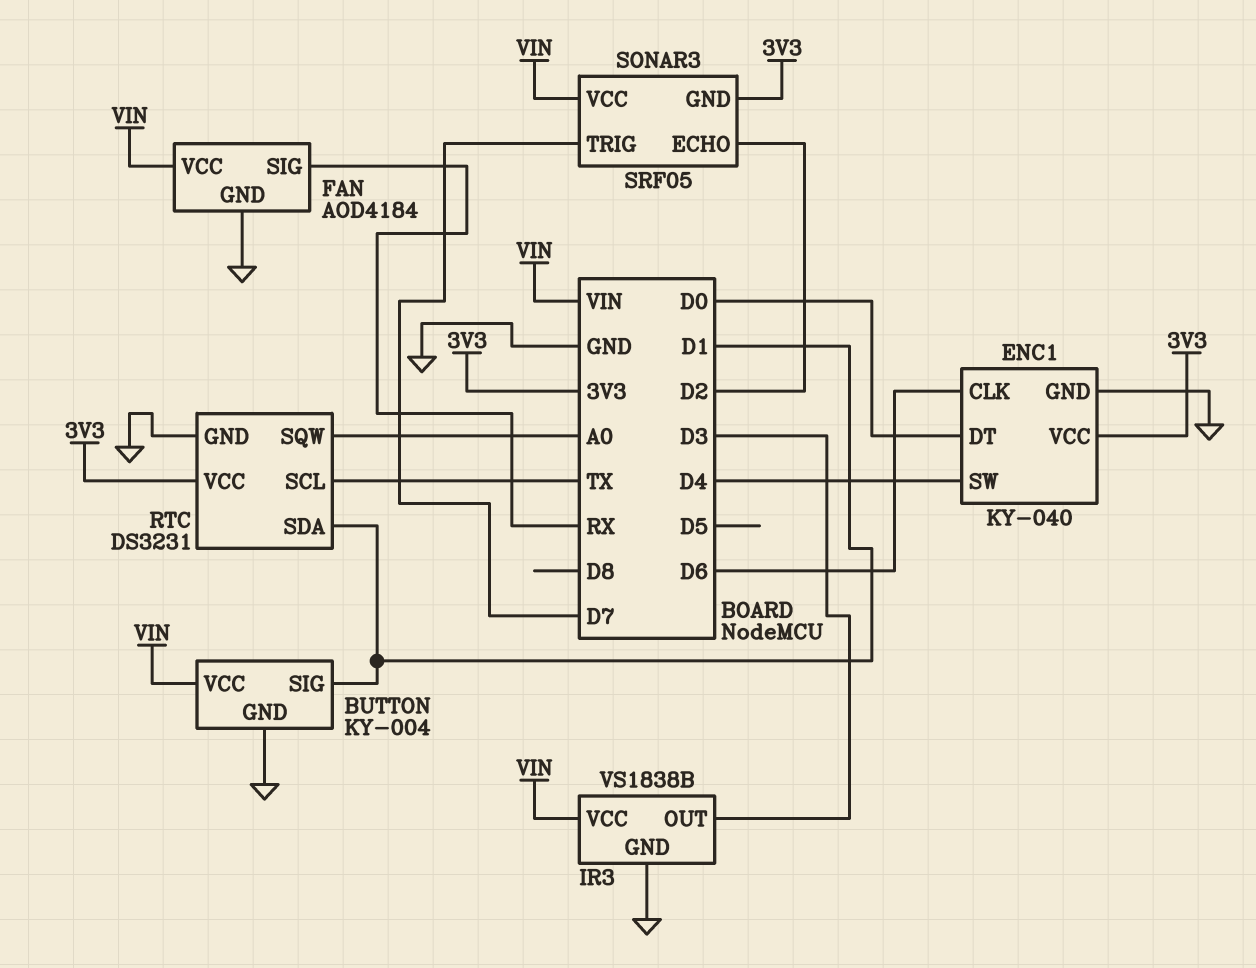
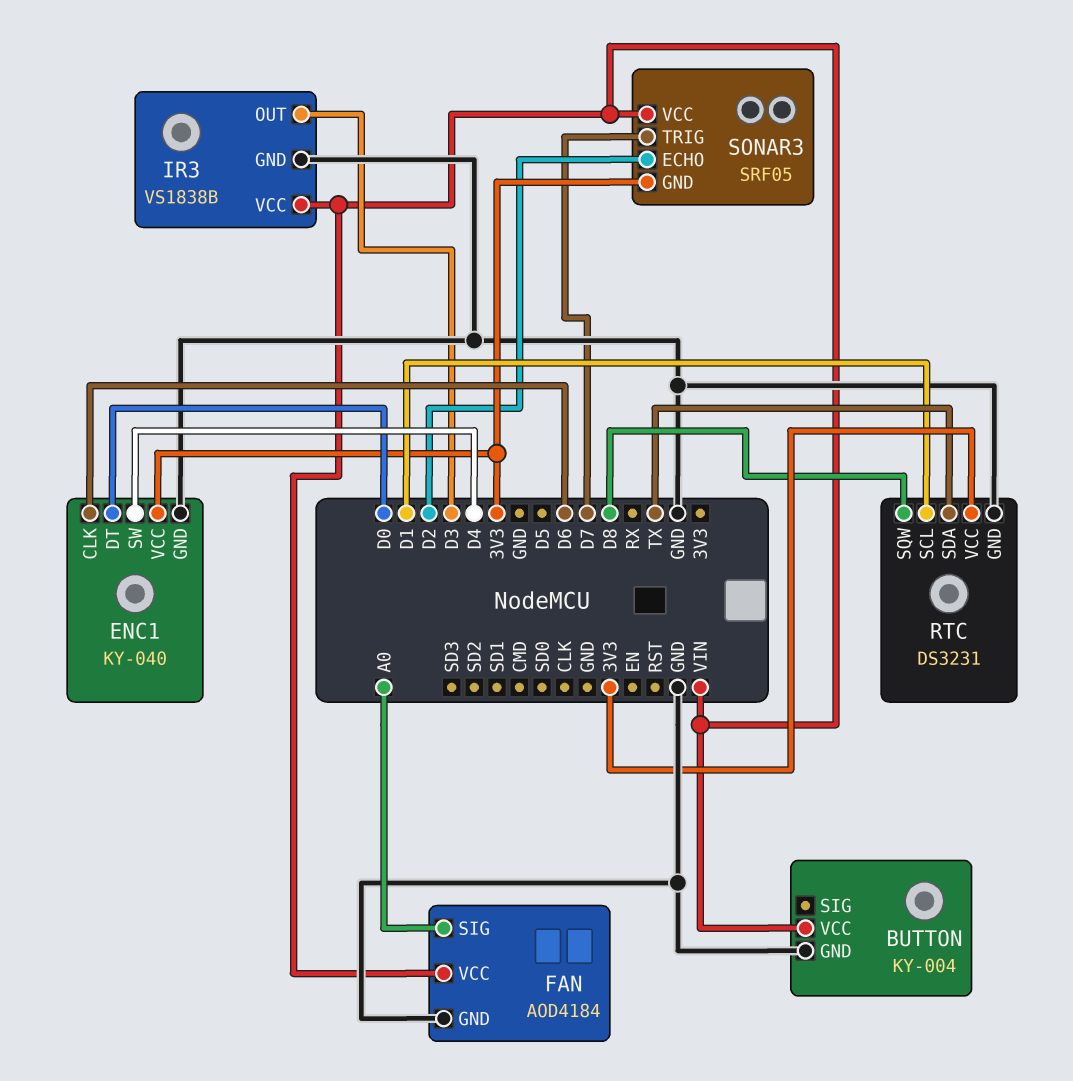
BUTTON pin SIG: D1 -> none
FAN pin SIG: RX -> A0
RTC pin SCL: TX -> D1
RTC pin SDA: D1 -> TX
RTC pin SQW: A0 -> D8

